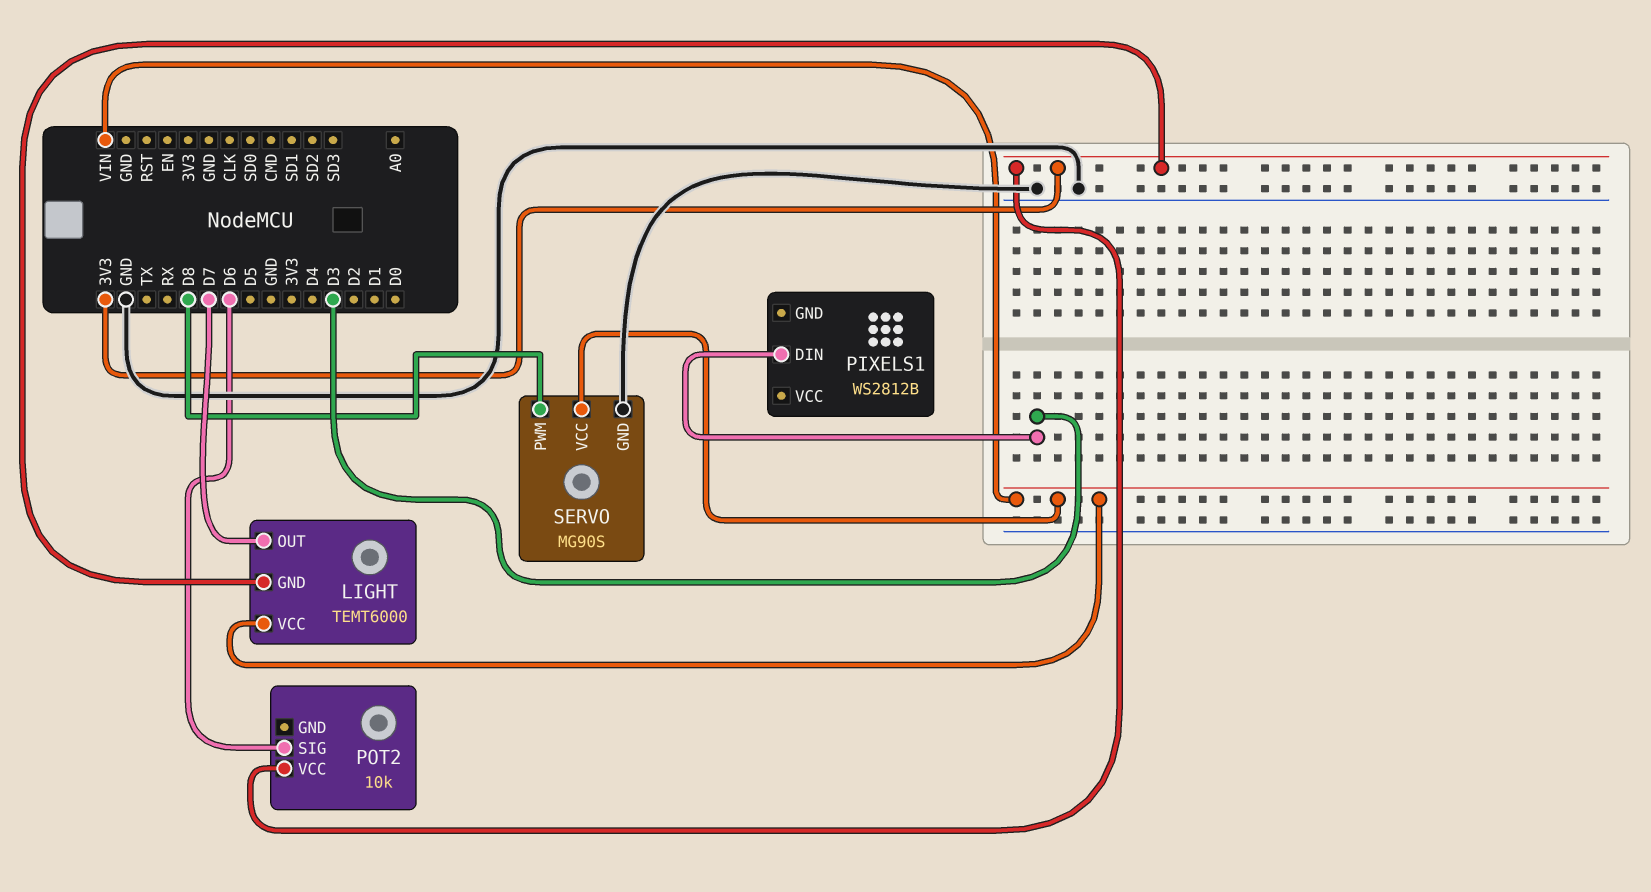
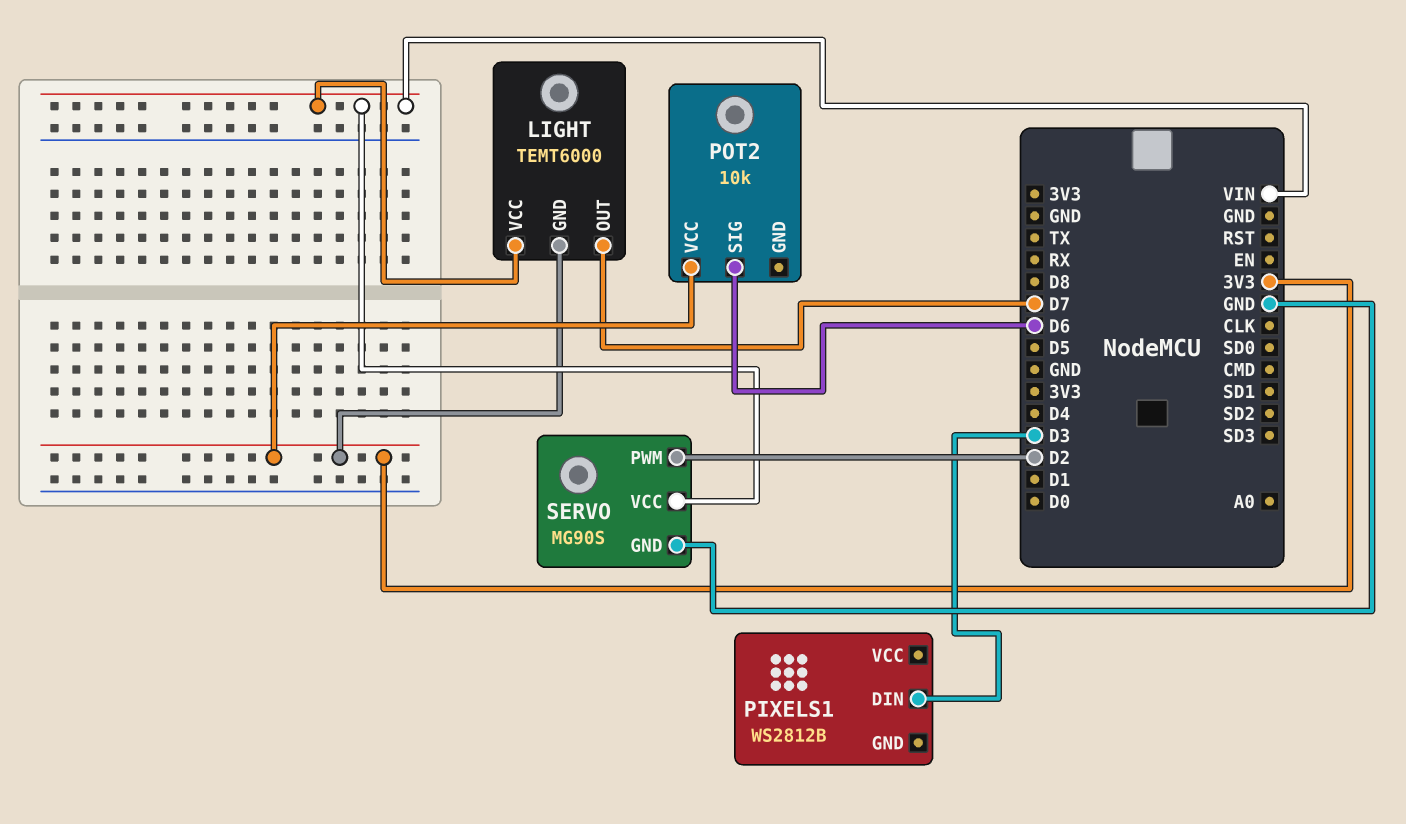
SERVO pin PWM: D8 -> D2

